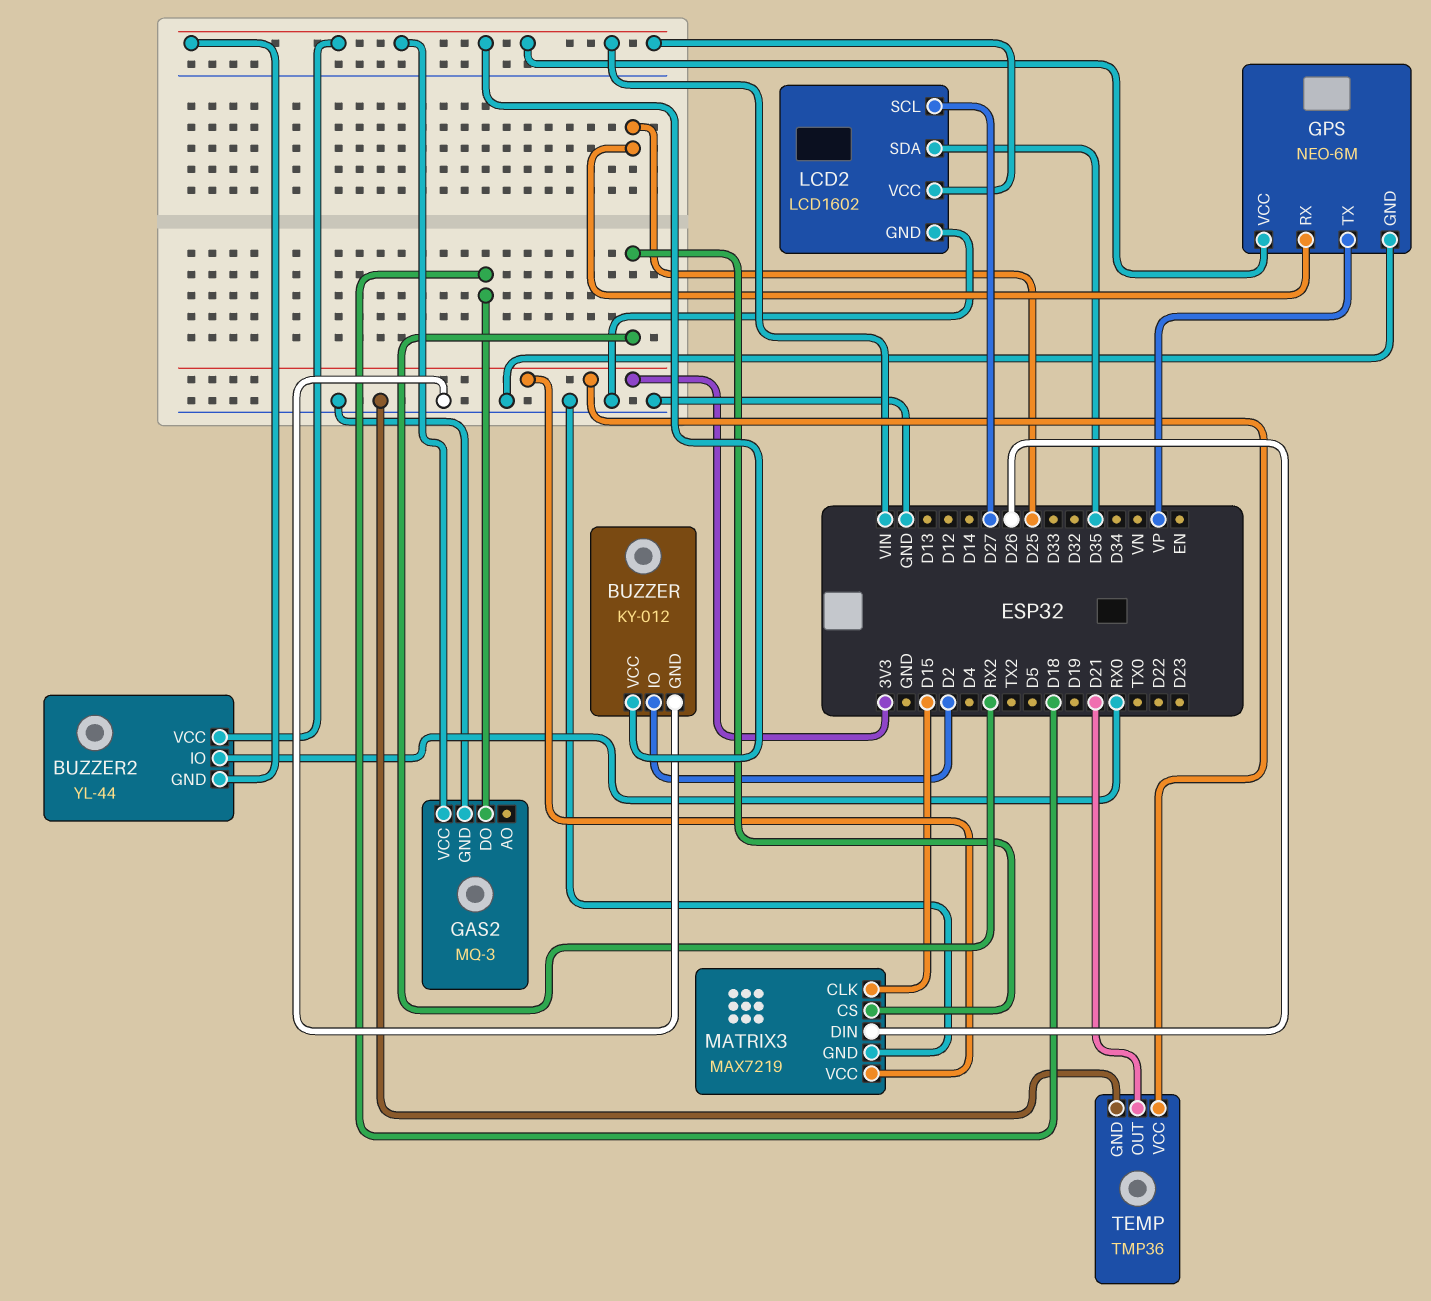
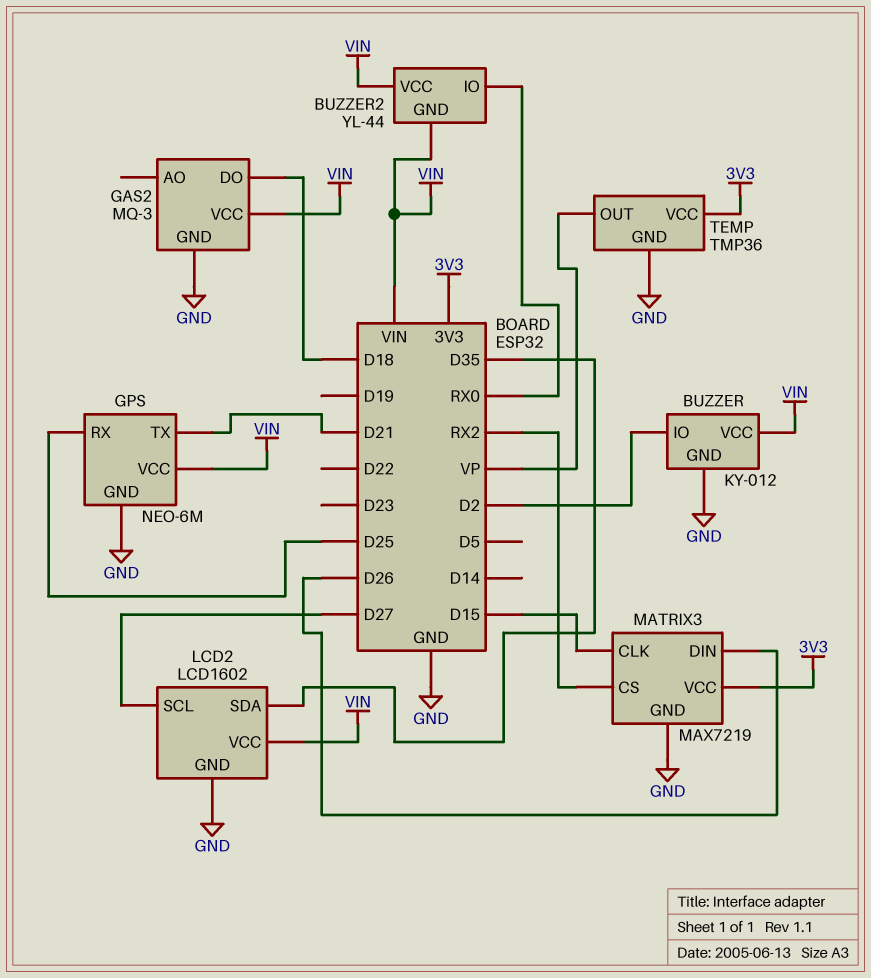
GPS pin TX: VP -> D21
TEMP pin OUT: D21 -> VP

